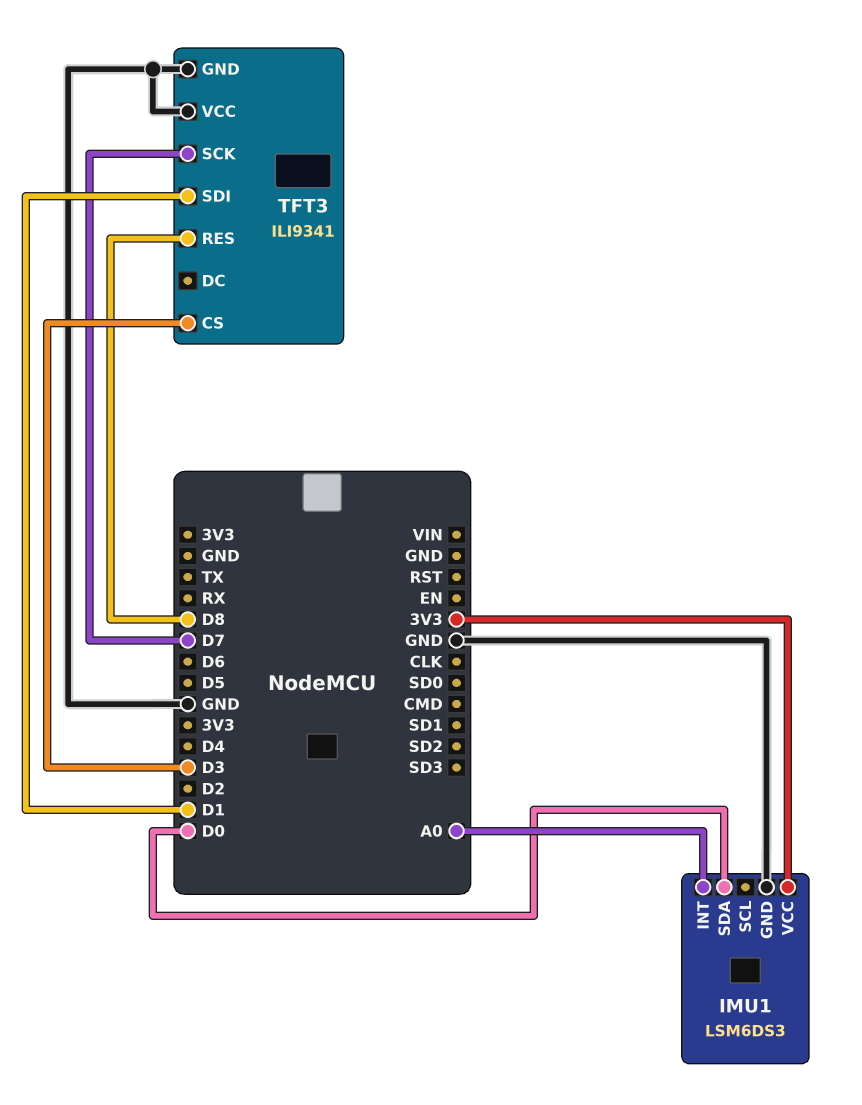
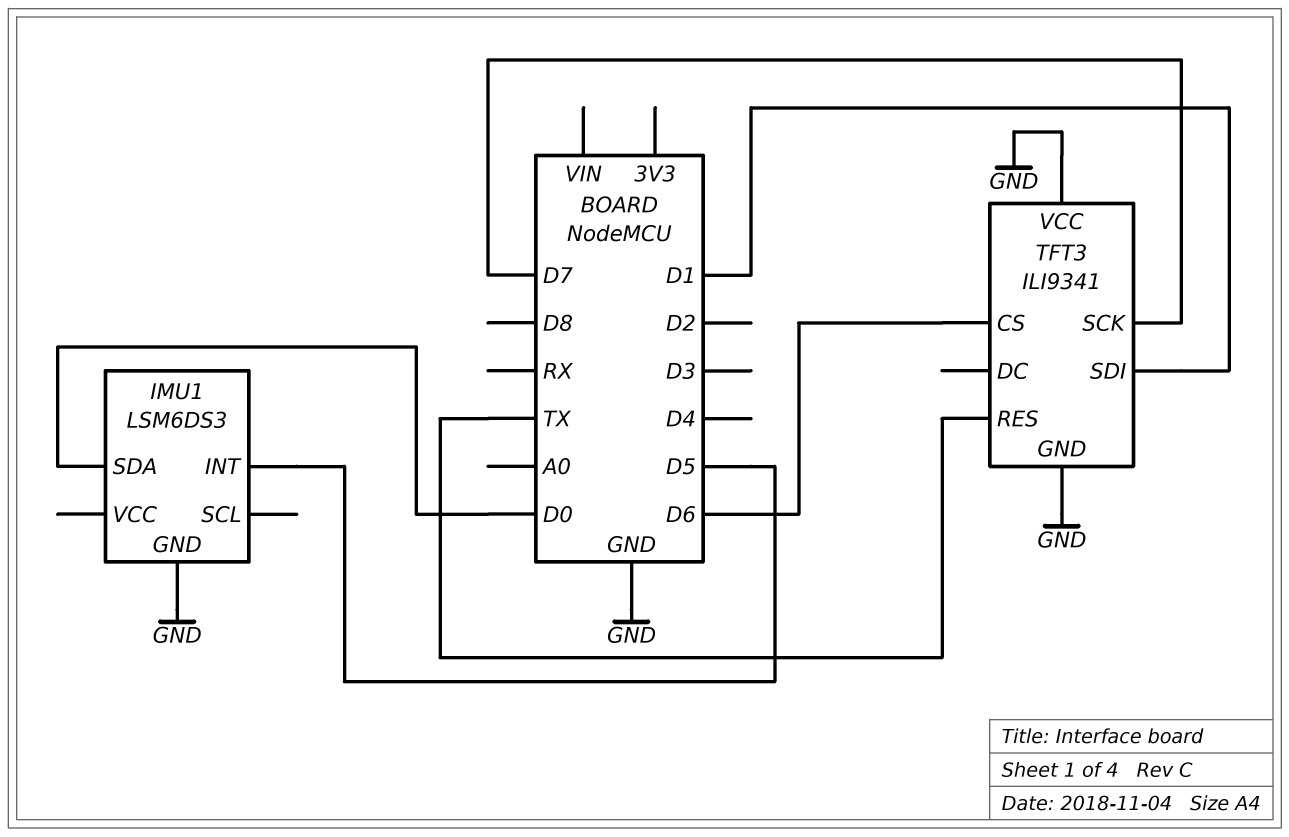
IMU1 pin INT: A0 -> D5
IMU1 pin VCC: 3V3 -> none
TFT3 pin CS: D3 -> D6
TFT3 pin RES: D8 -> TX

